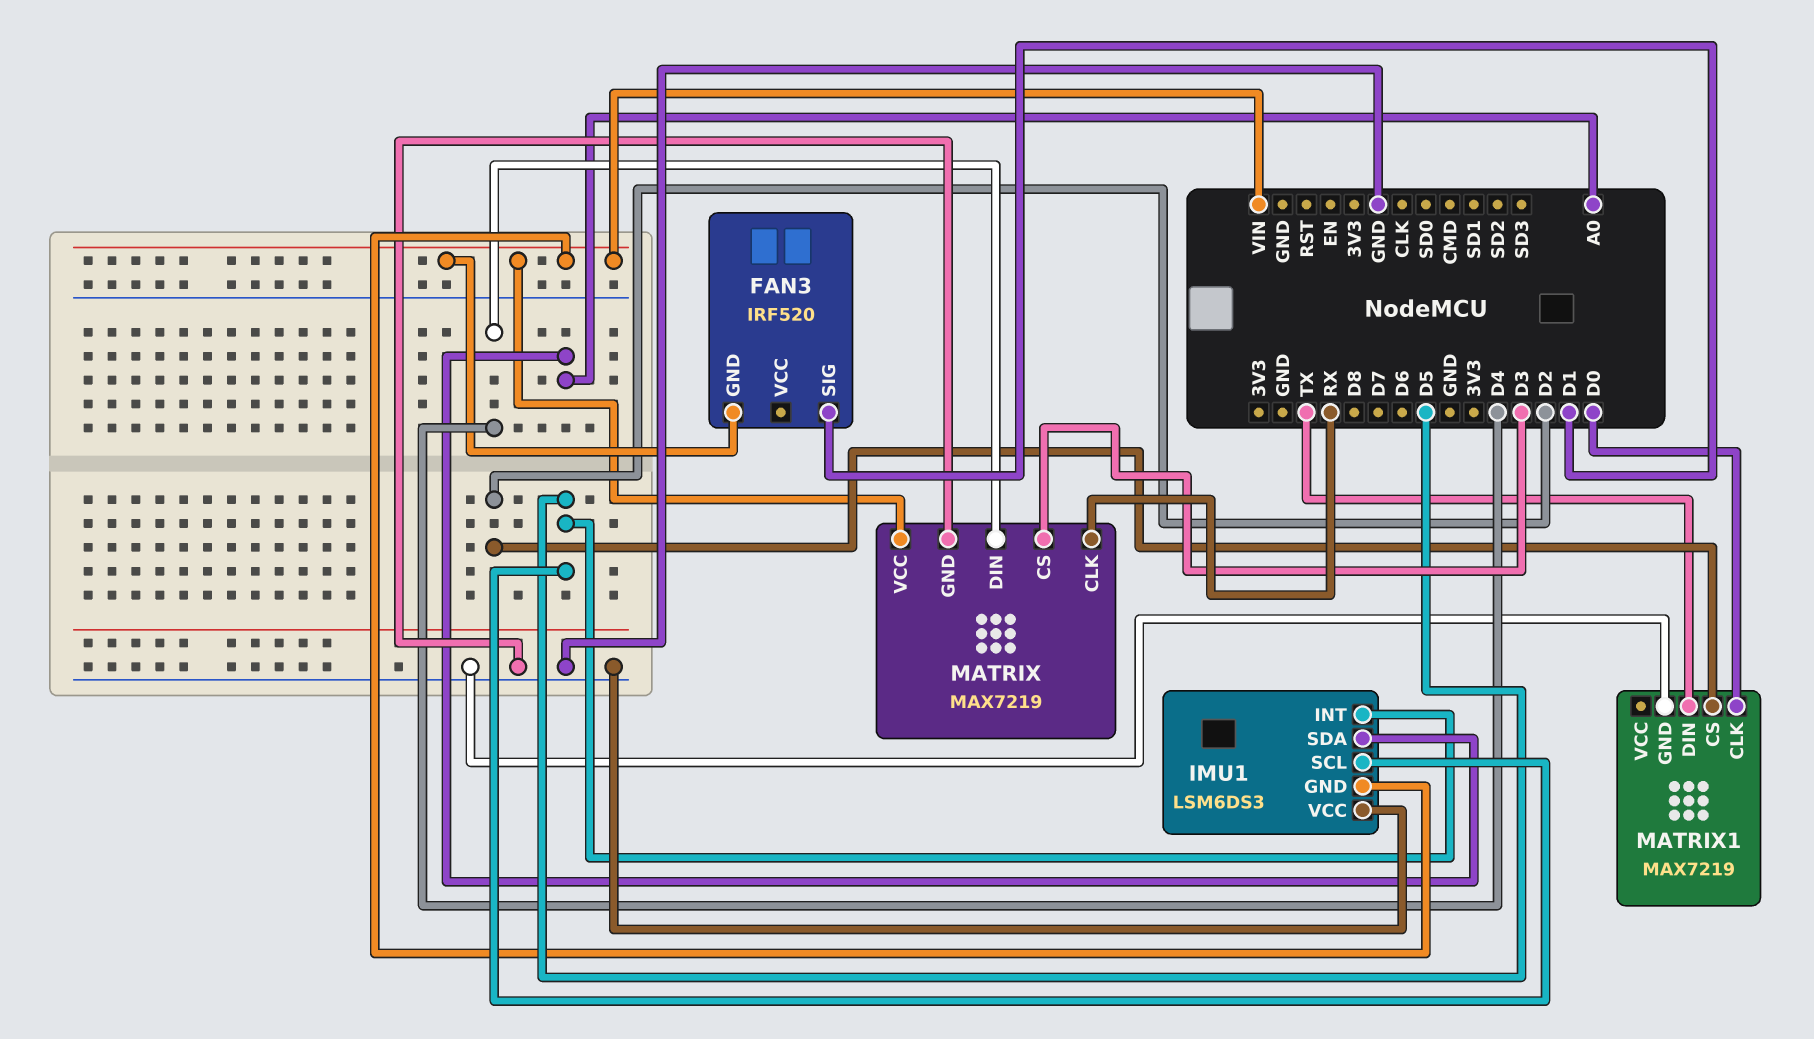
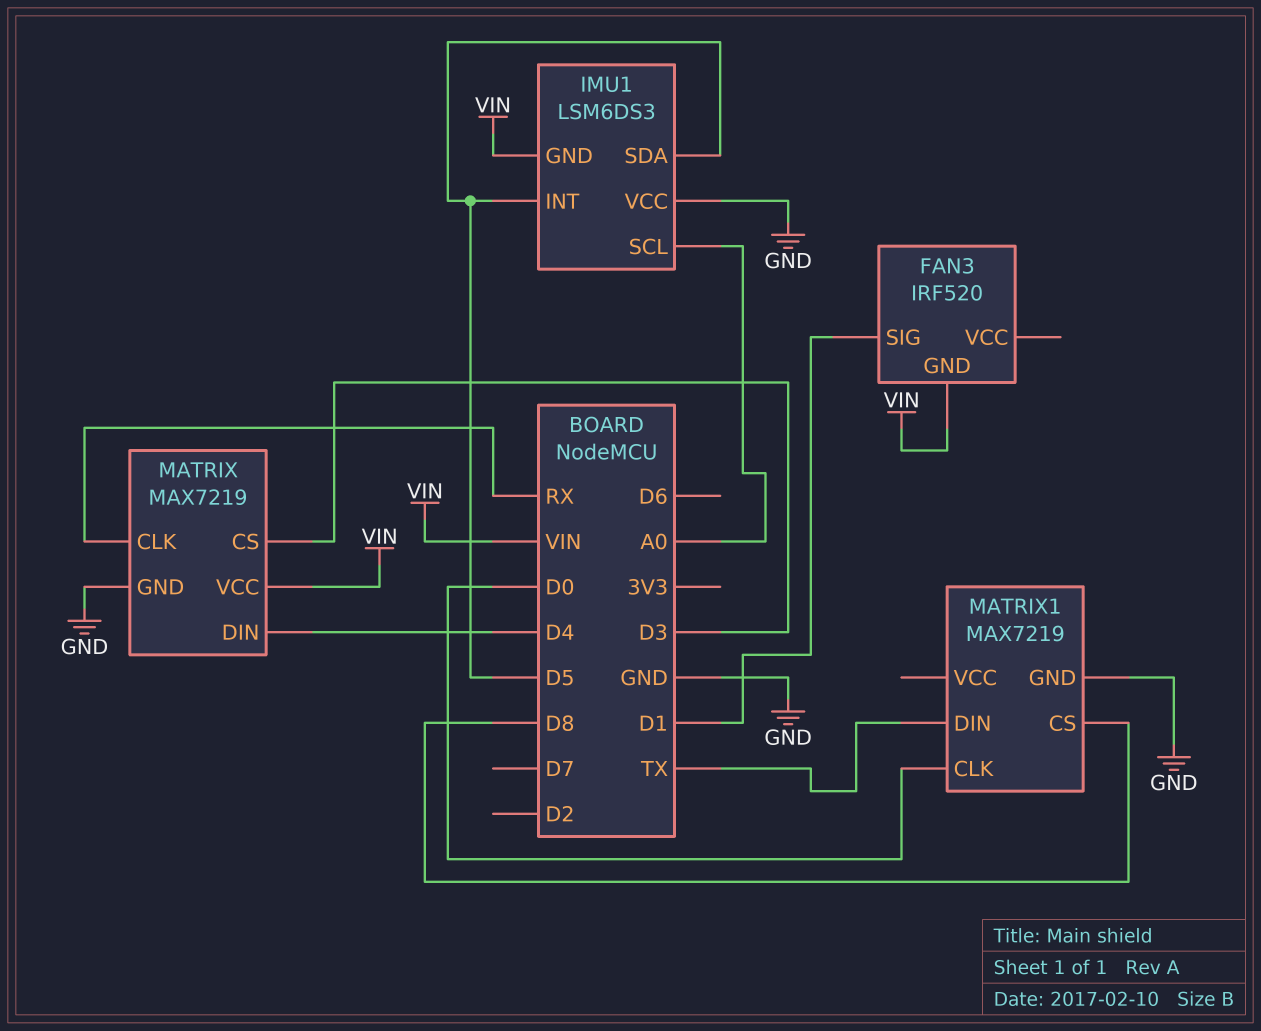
IMU1 pin SCL: D5 -> A0
IMU1 pin SDA: A0 -> D5
MATRIX1 pin CS: D2 -> D8

